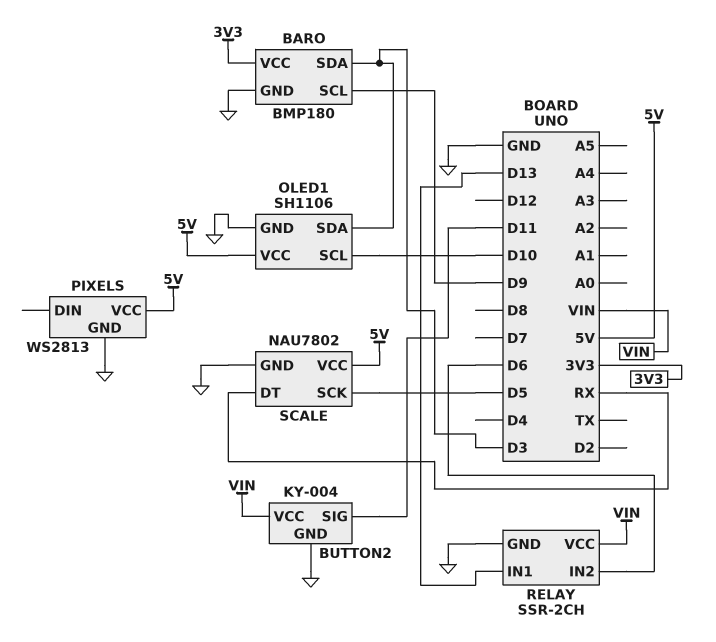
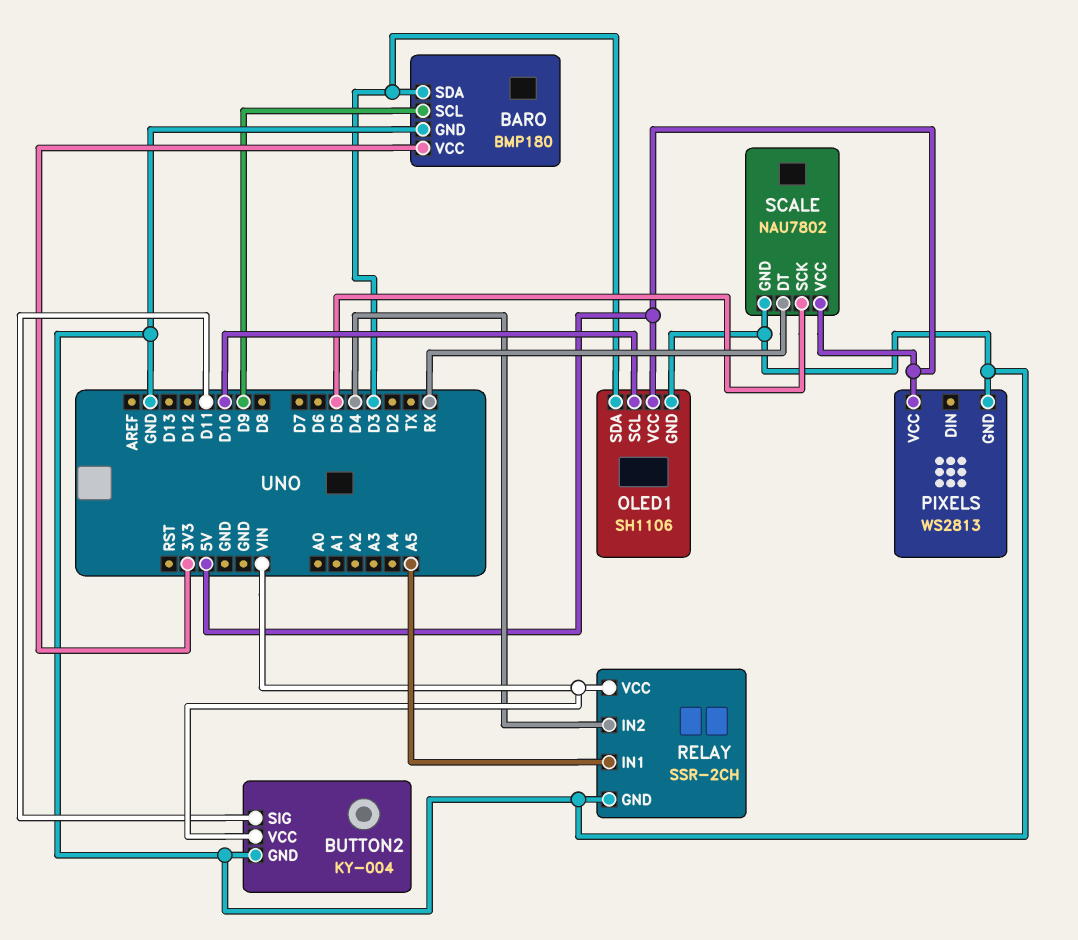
RELAY pin IN1: D13 -> A5
RELAY pin IN2: D6 -> D4

